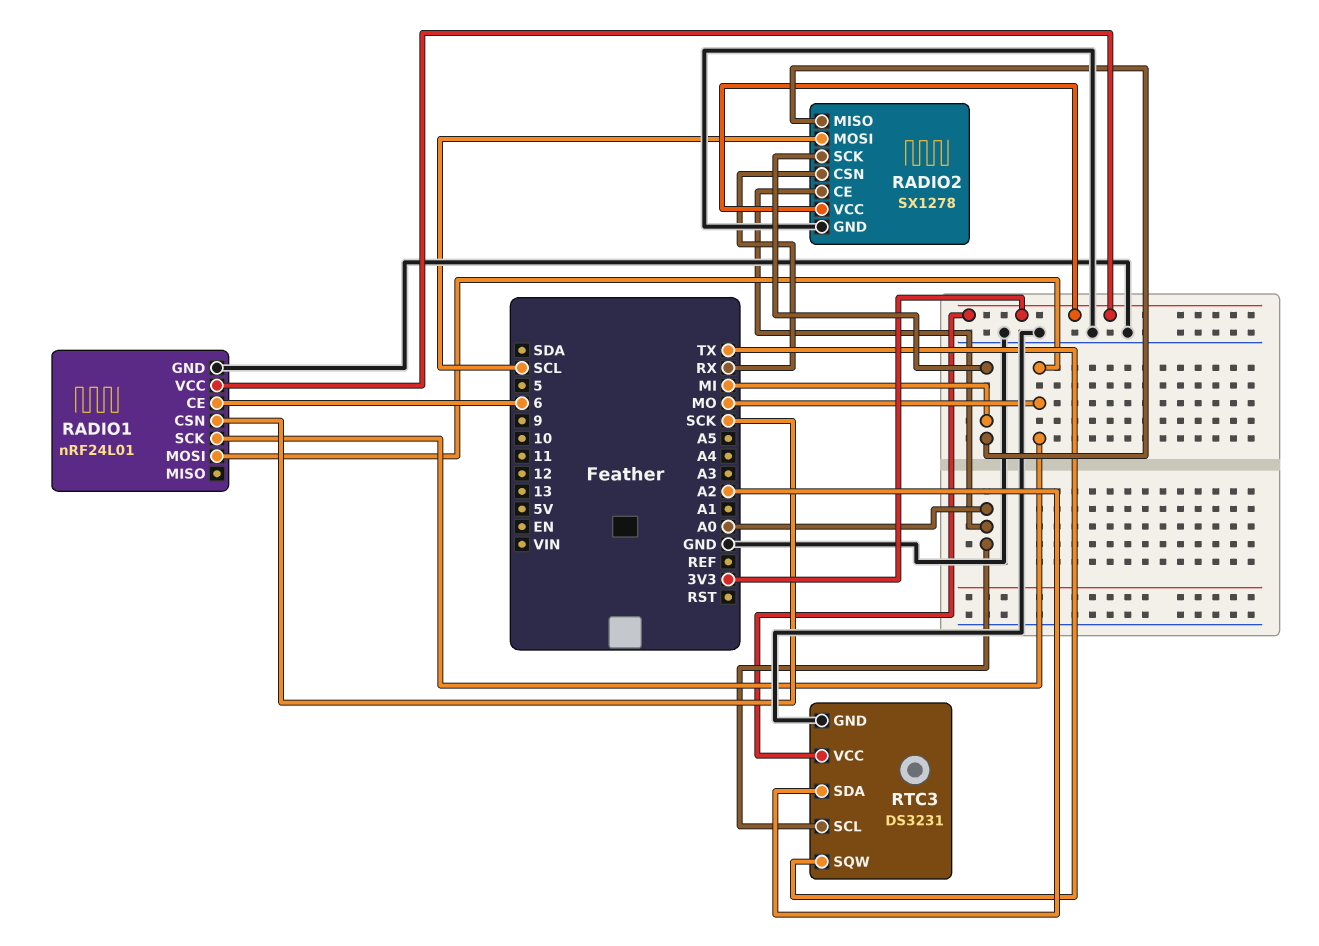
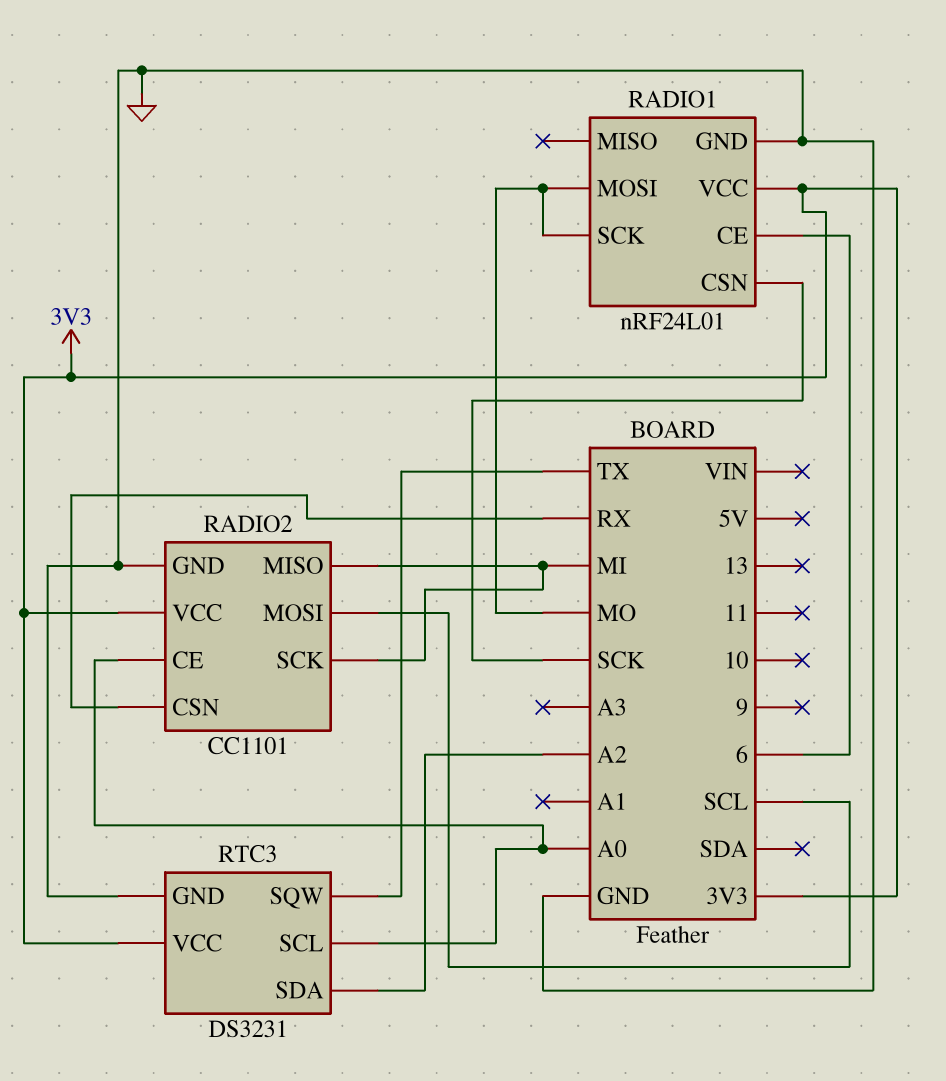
RADIO2: SX1278 -> CC1101

